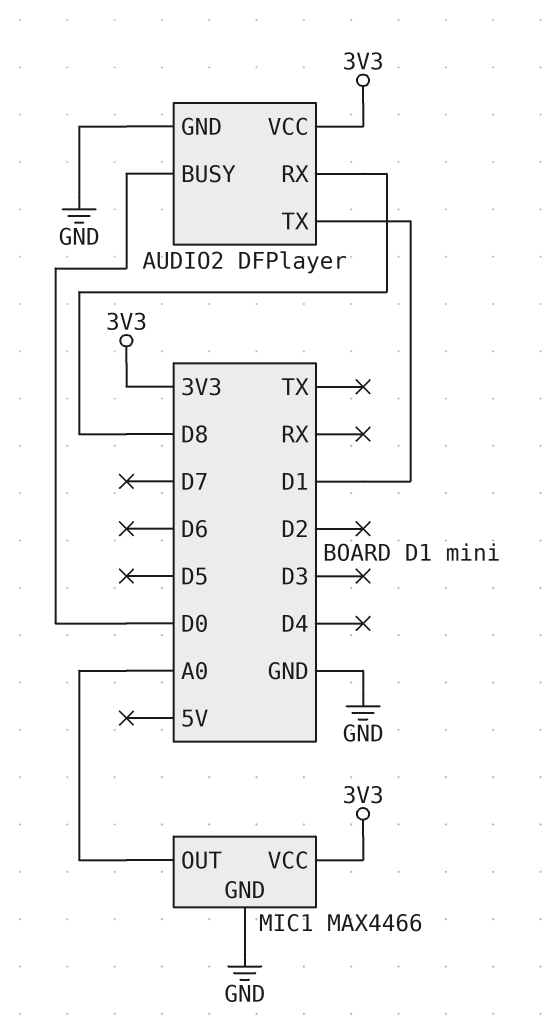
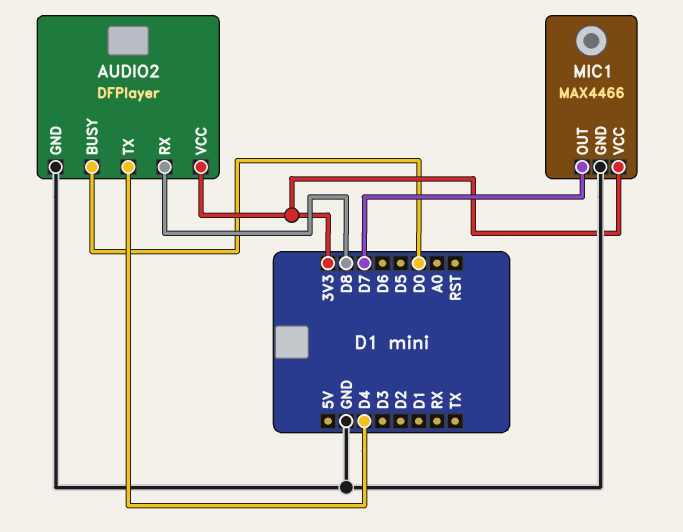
AUDIO2 pin TX: D1 -> D4
MIC1 pin OUT: A0 -> D7

